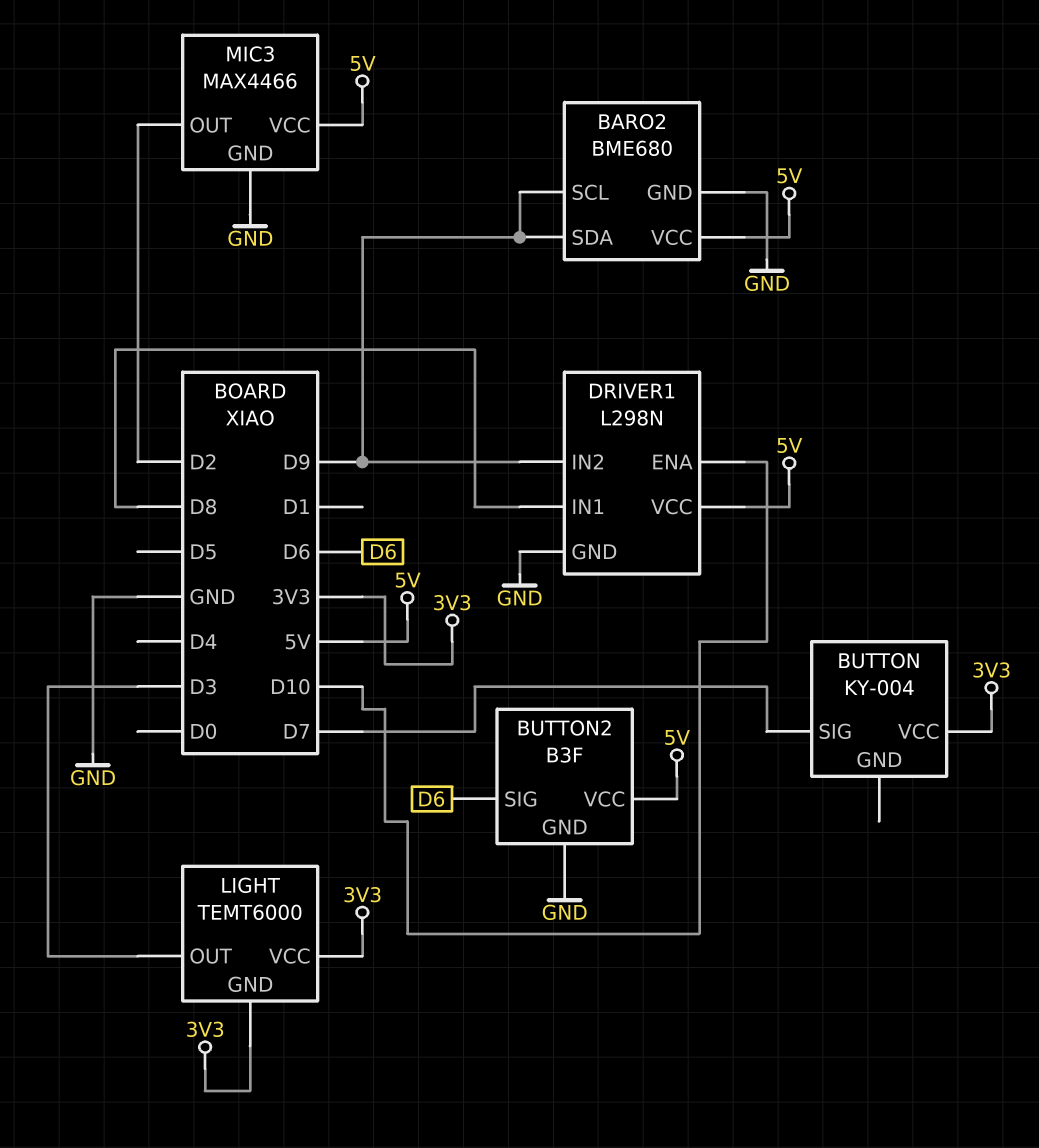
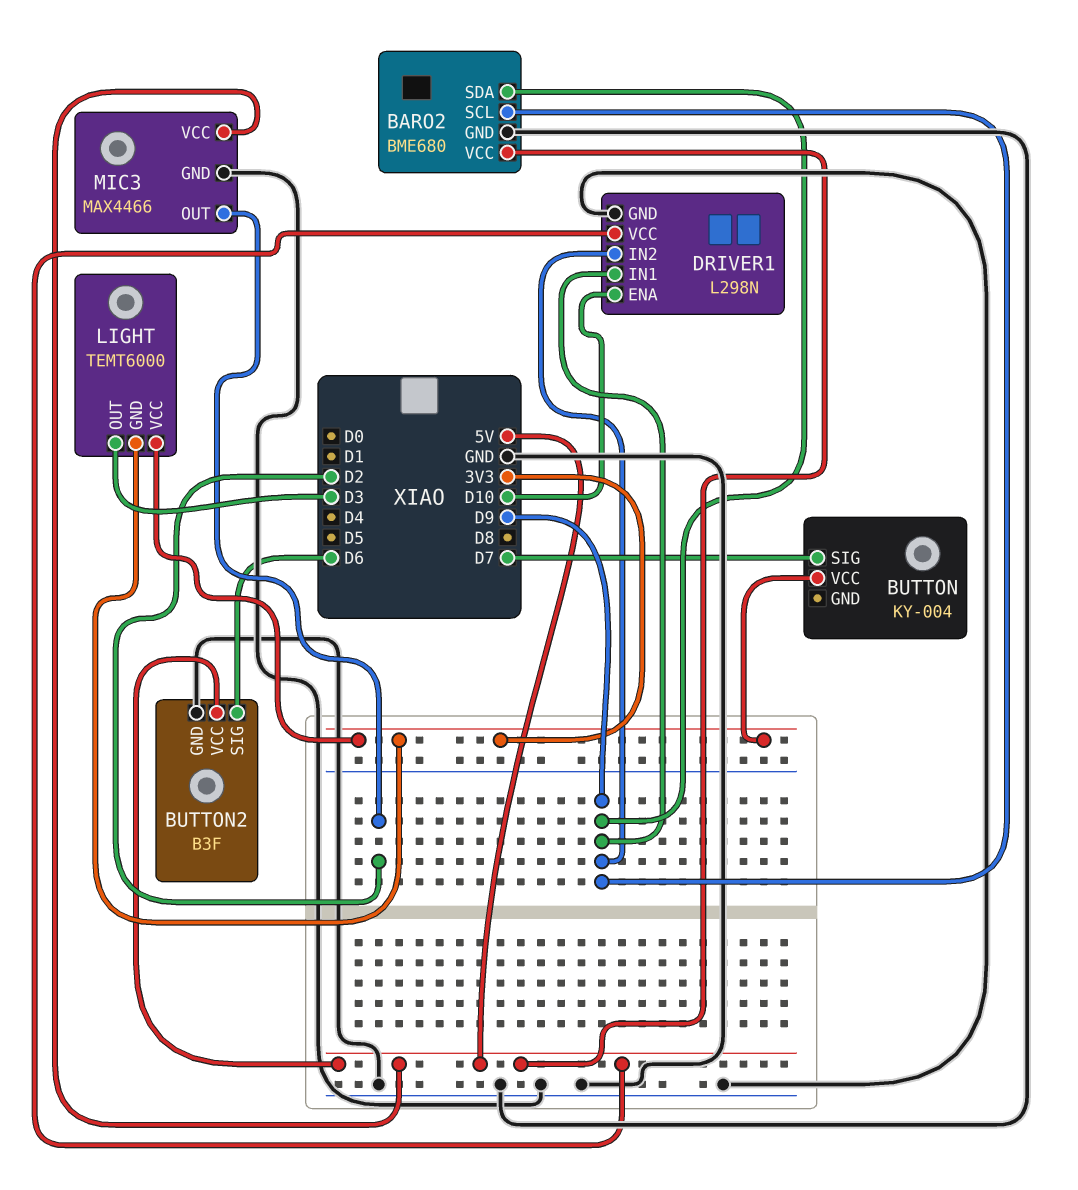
DRIVER1 pin IN1: D8 -> D9

